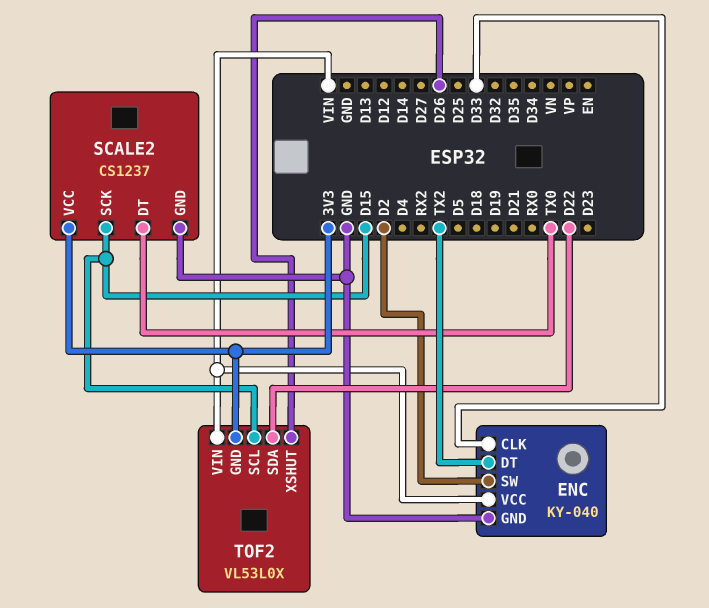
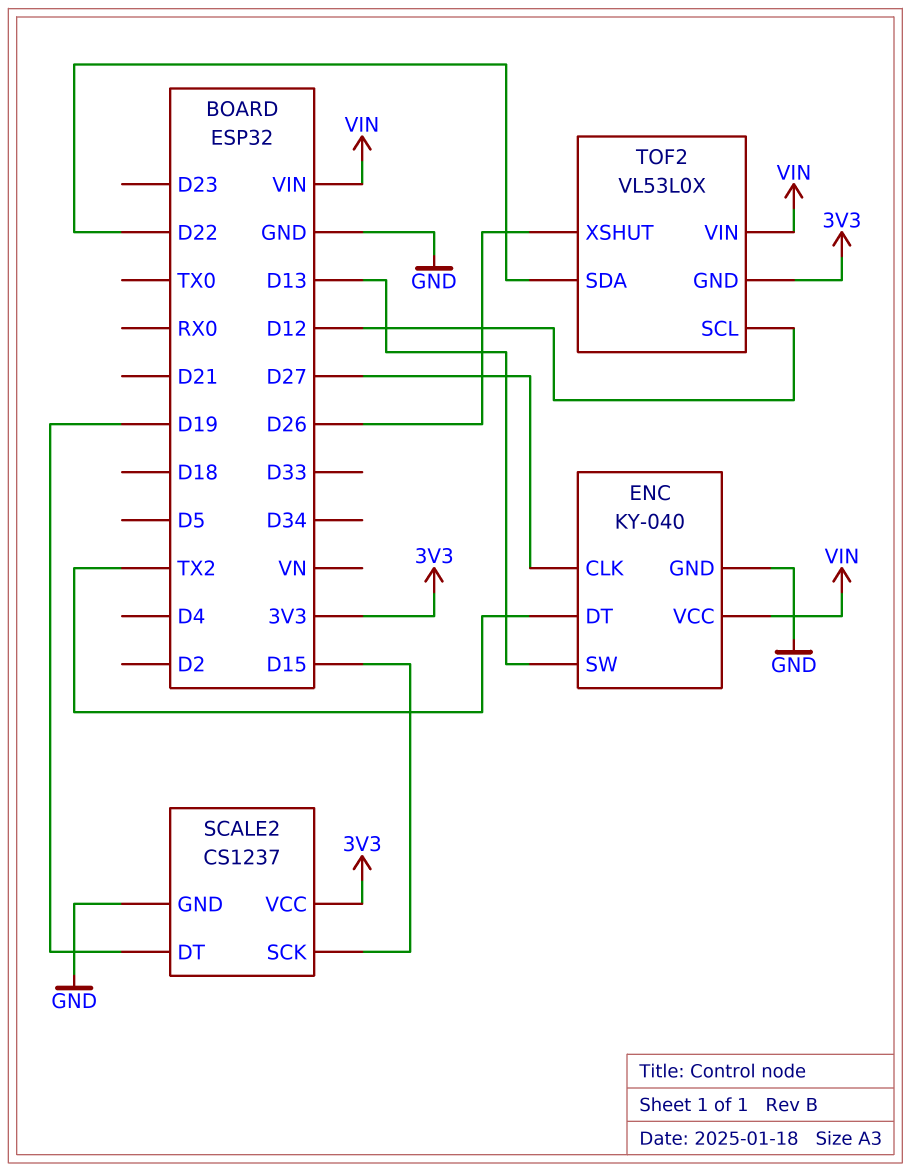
ENC pin CLK: D33 -> D27
ENC pin SW: D2 -> D13
SCALE2 pin DT: TX0 -> D19
TOF2 pin SCL: D15 -> D12

